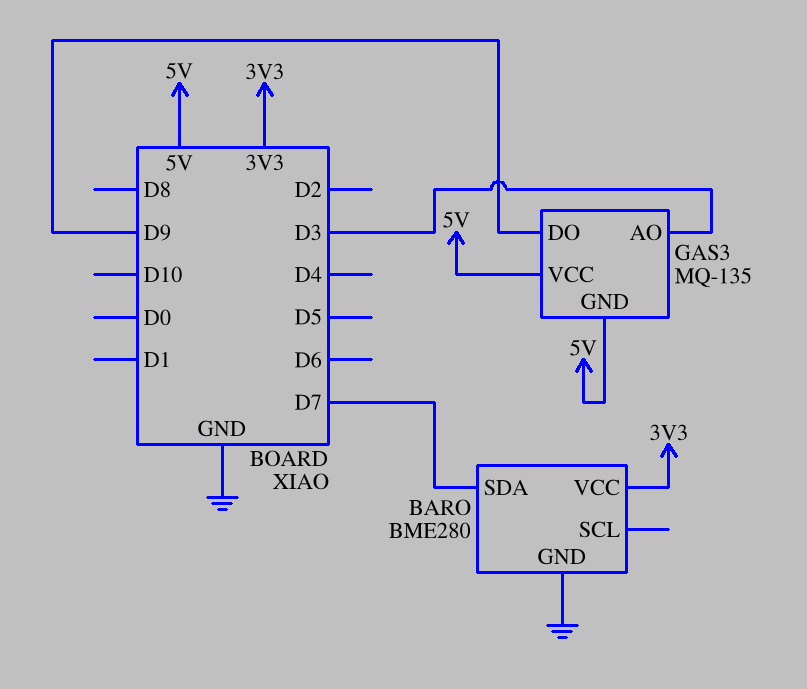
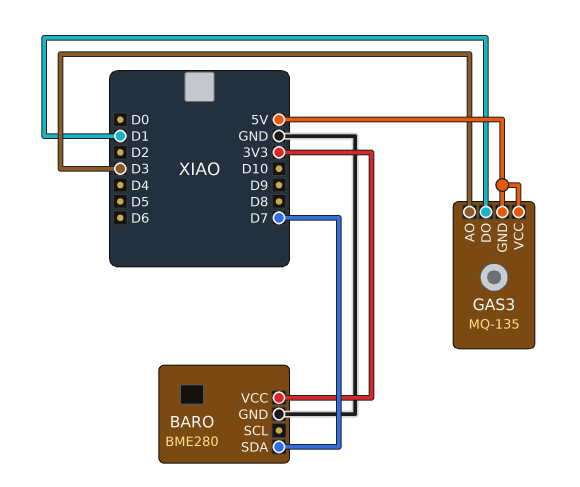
GAS3 pin DO: D9 -> D1

